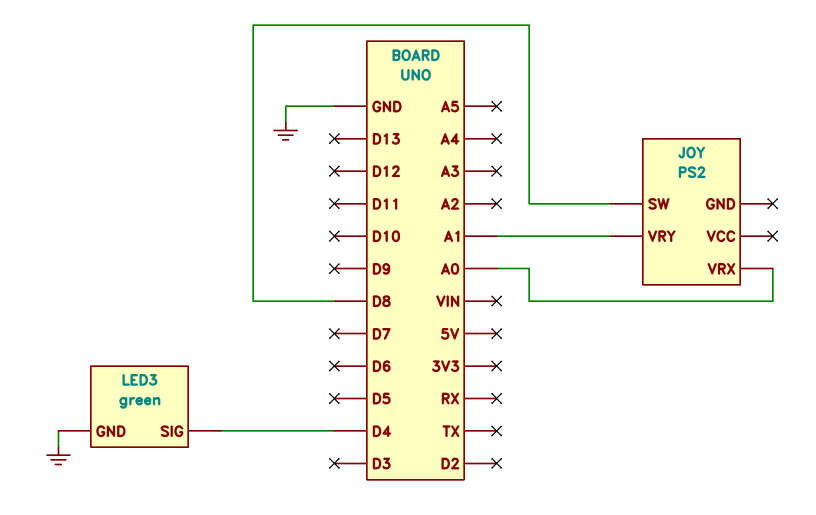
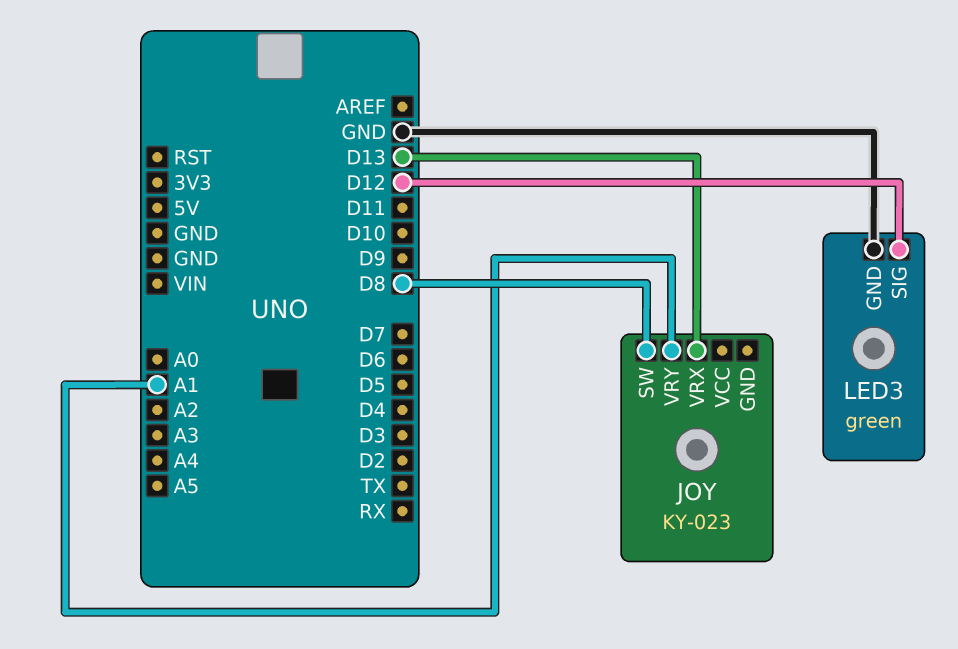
JOY: PS2 -> KY-023
JOY pin VRX: A0 -> D13
LED3 pin SIG: D4 -> D12

